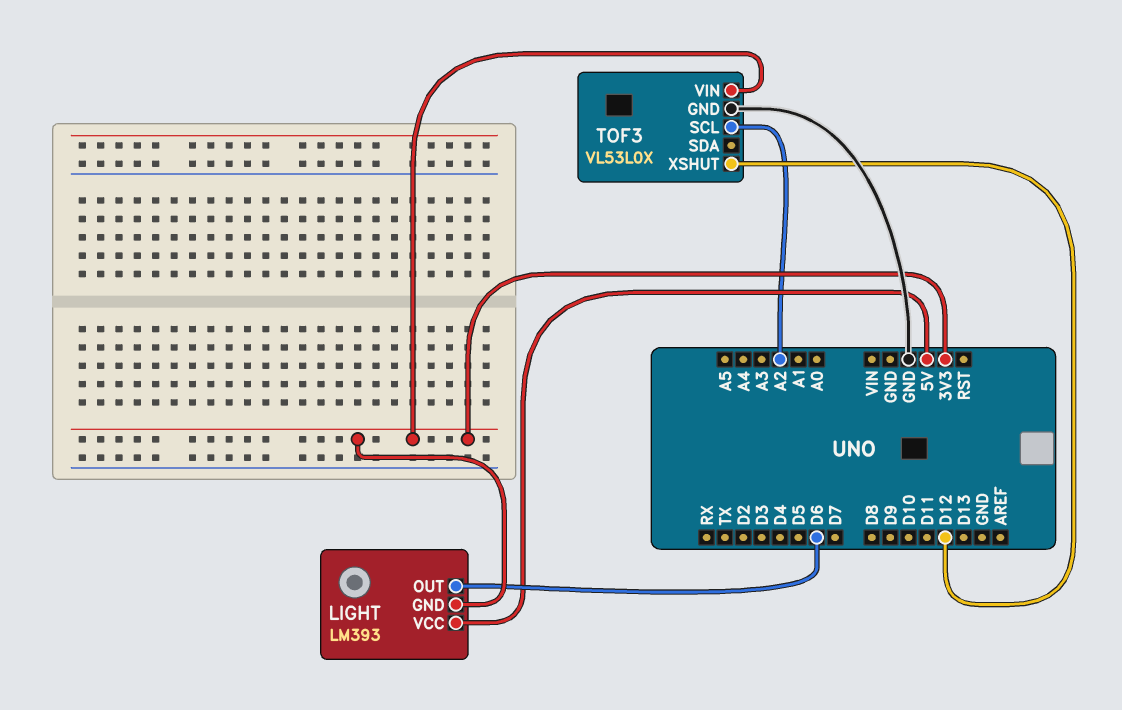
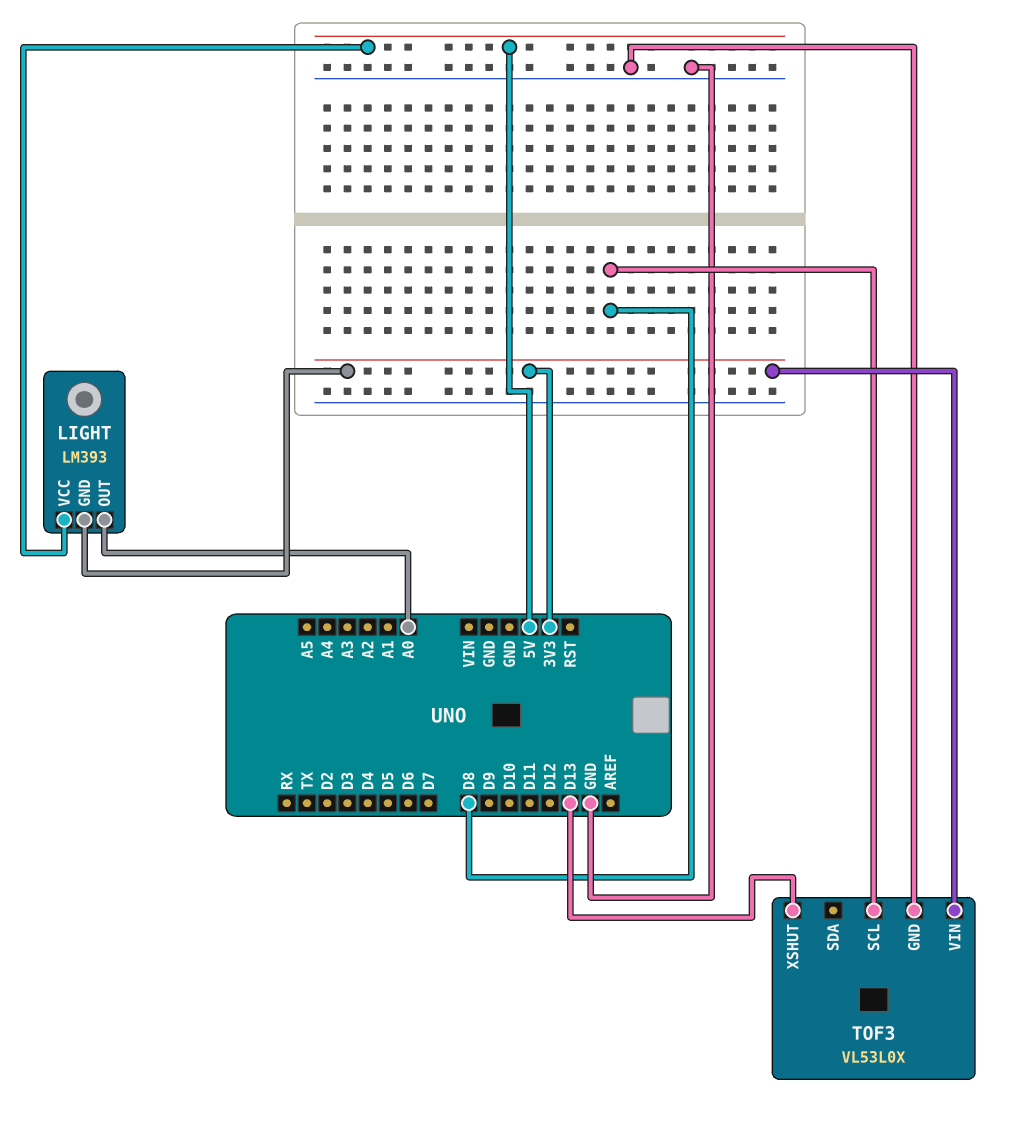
LIGHT pin OUT: D6 -> A0
TOF3 pin SCL: A2 -> D8
TOF3 pin XSHUT: D12 -> D13

